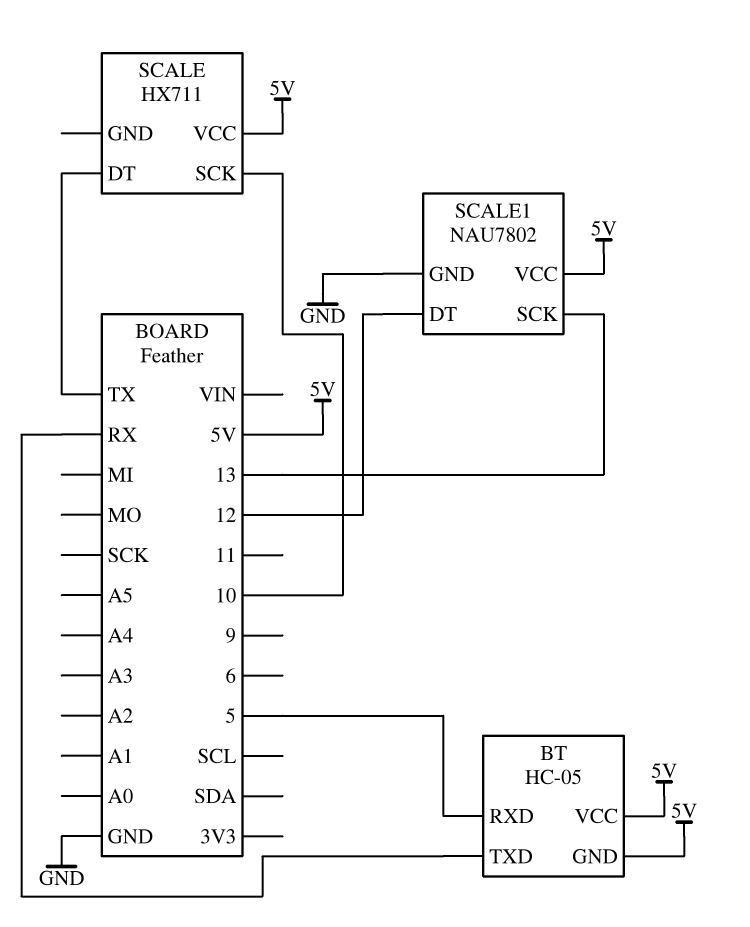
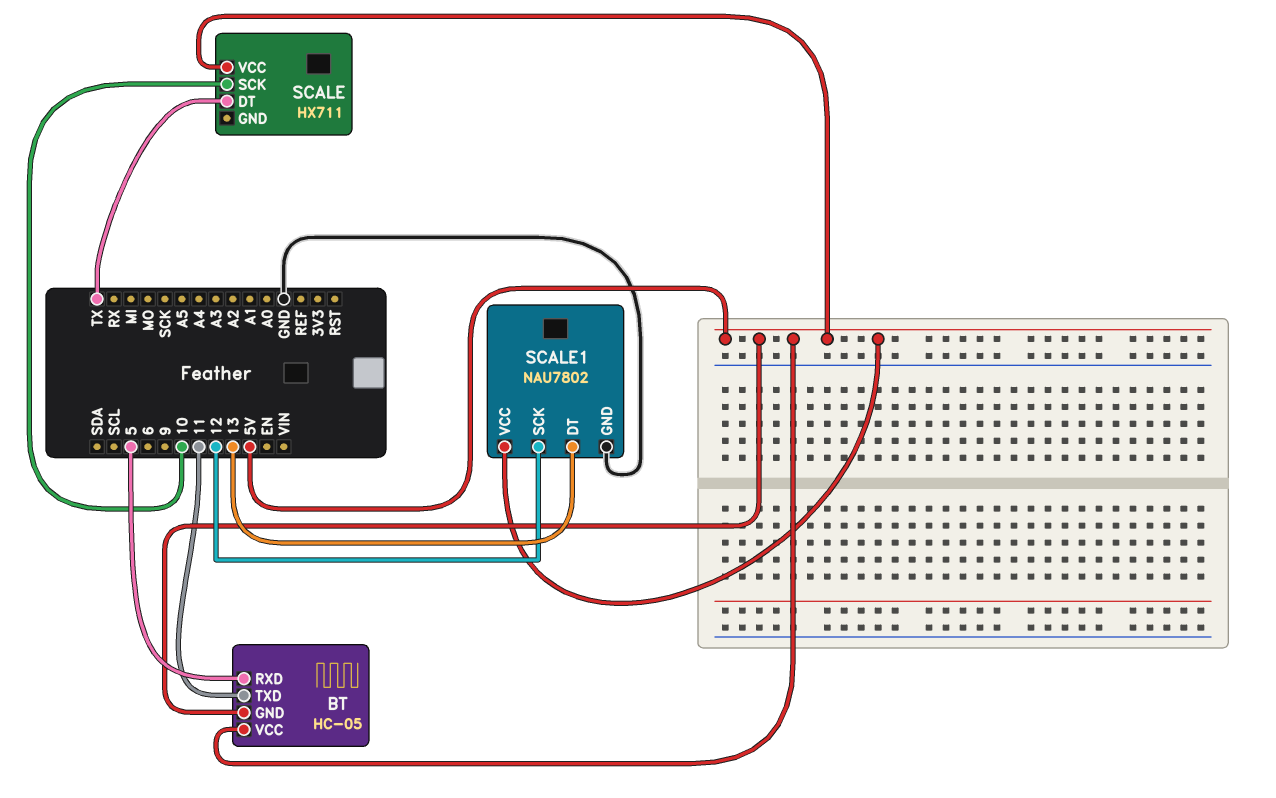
BT pin TXD: RX -> 11
SCALE1 pin DT: 12 -> 13
SCALE1 pin SCK: 13 -> 12

